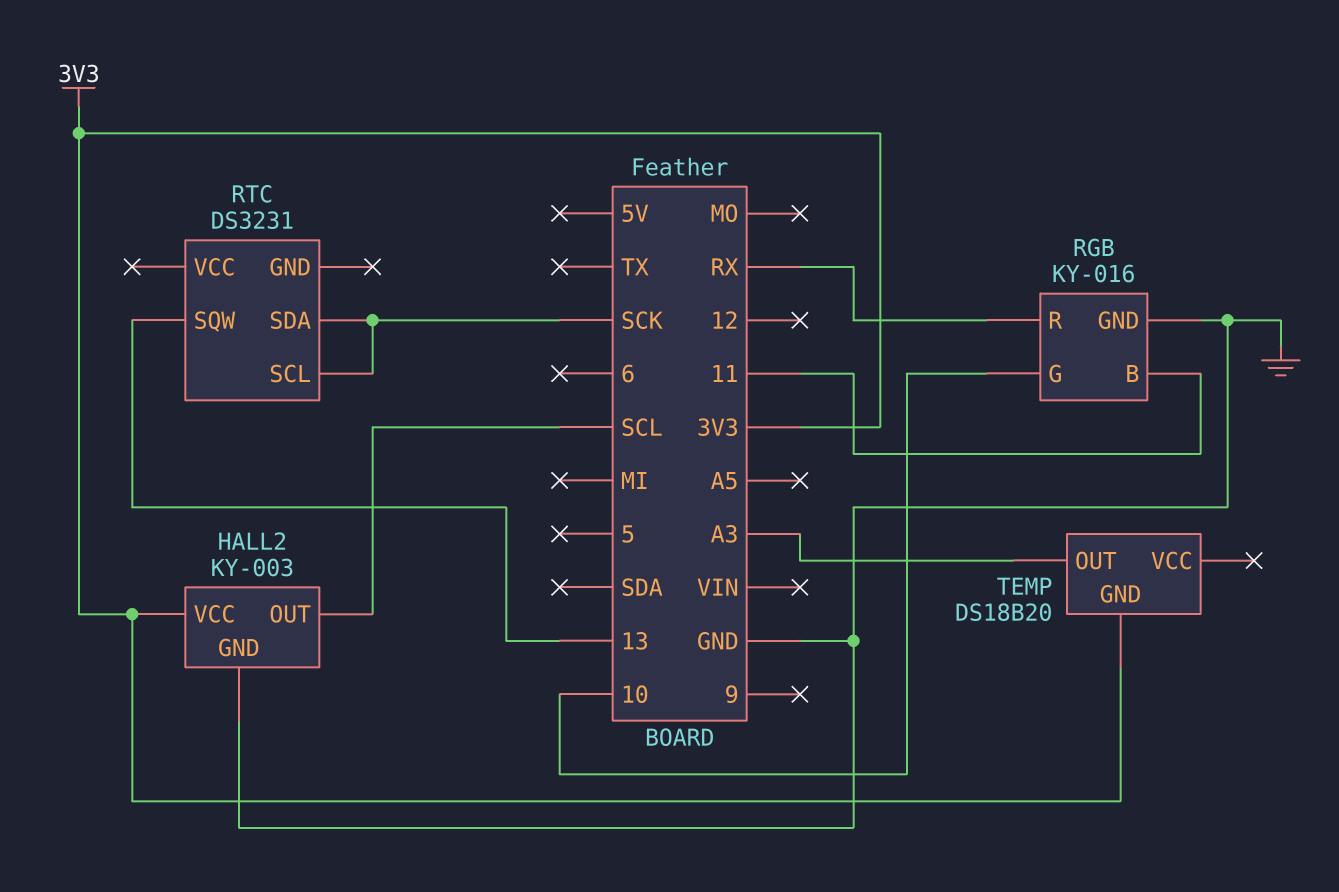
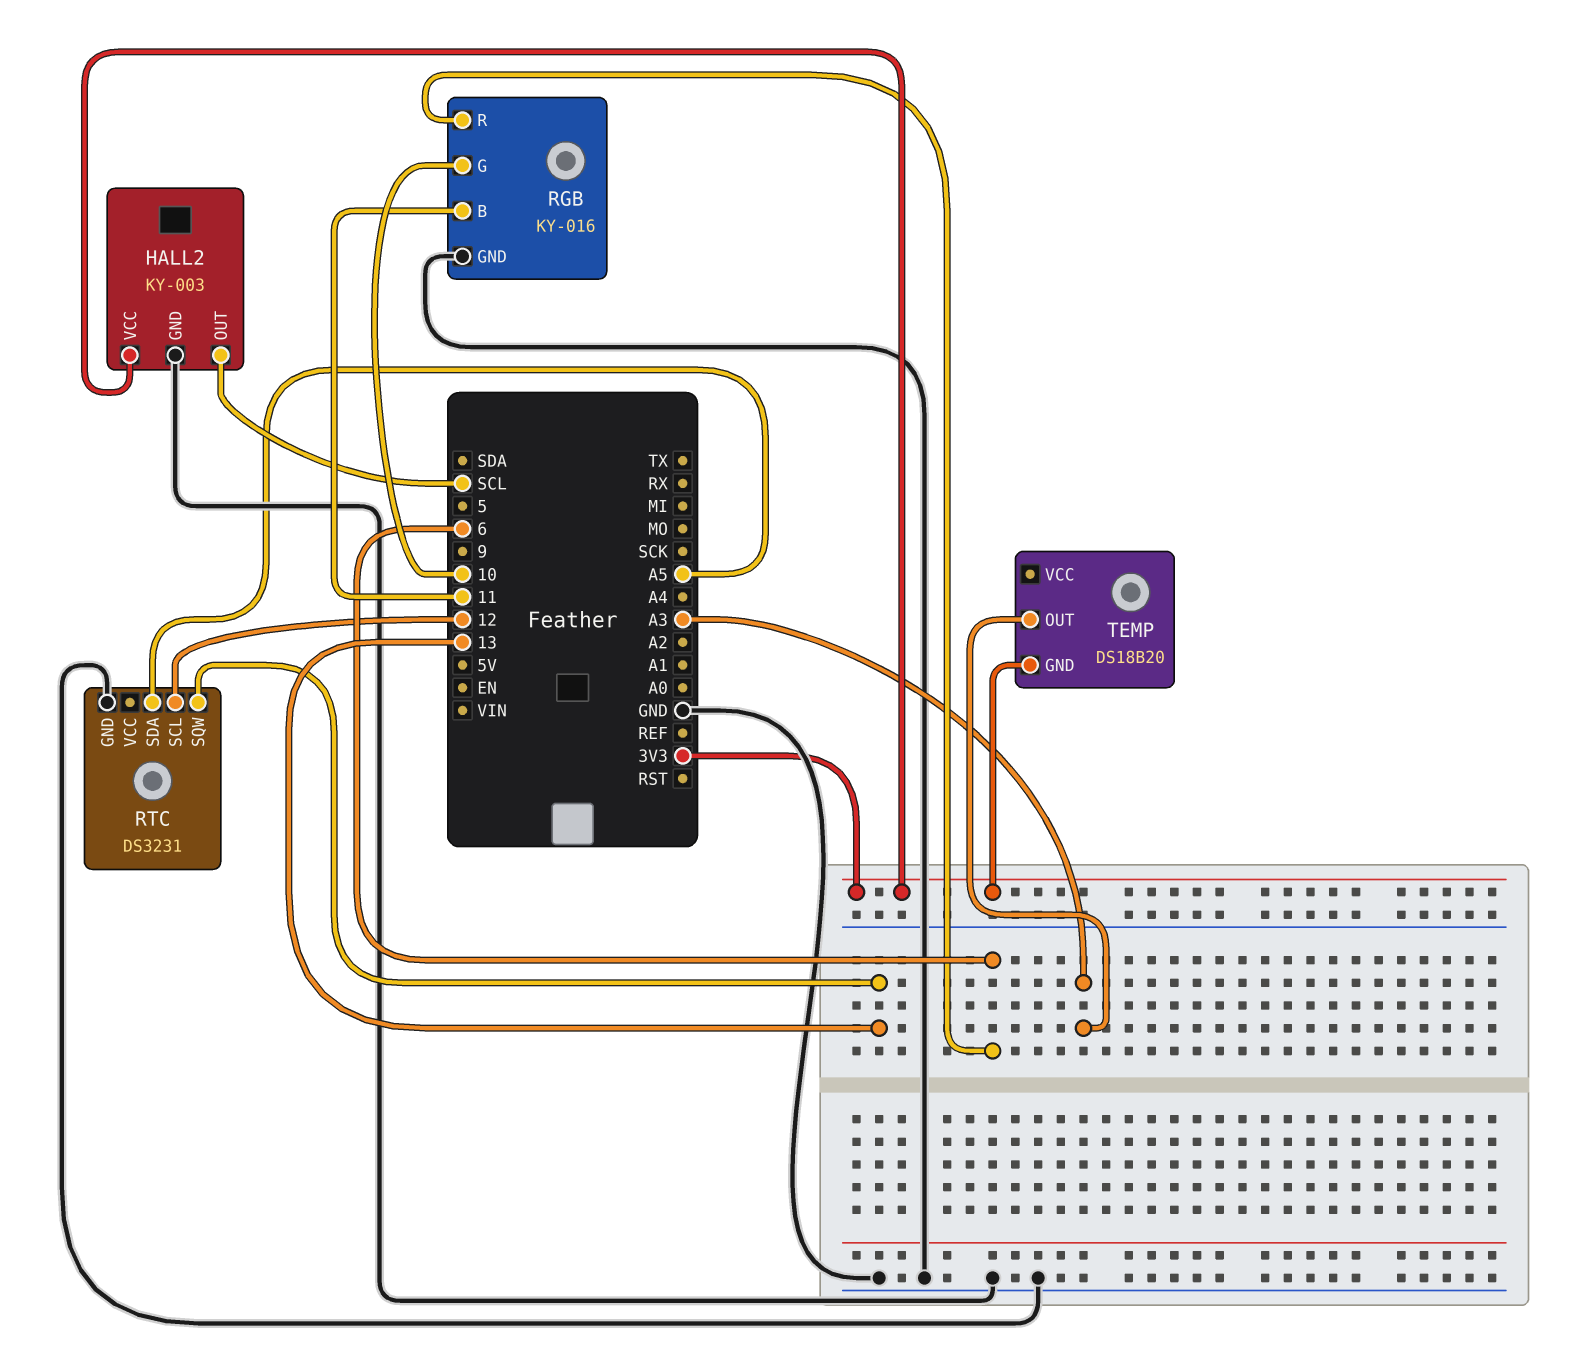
RGB pin R: RX -> 6
RTC pin GND: none -> GND
RTC pin SCL: SCK -> 12
RTC pin SDA: SCK -> A5

